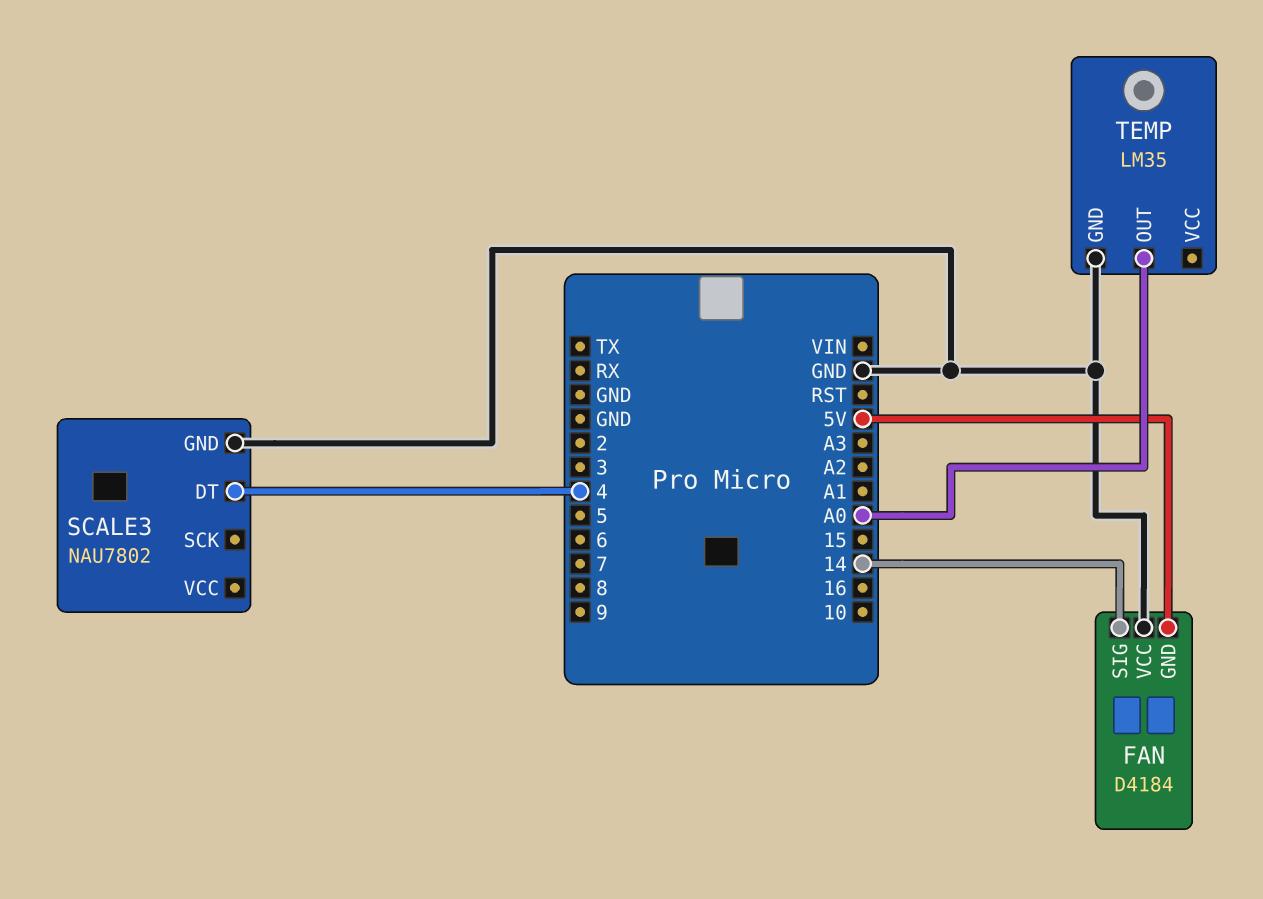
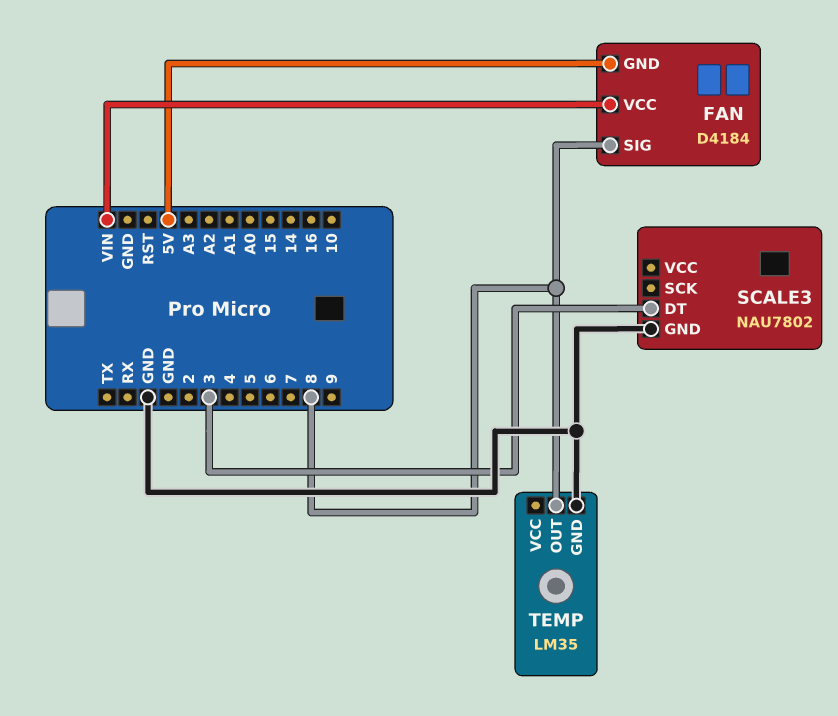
FAN pin SIG: 14 -> 8
FAN pin VCC: GND -> VIN
SCALE3 pin DT: 4 -> 3
TEMP pin OUT: A0 -> 8

